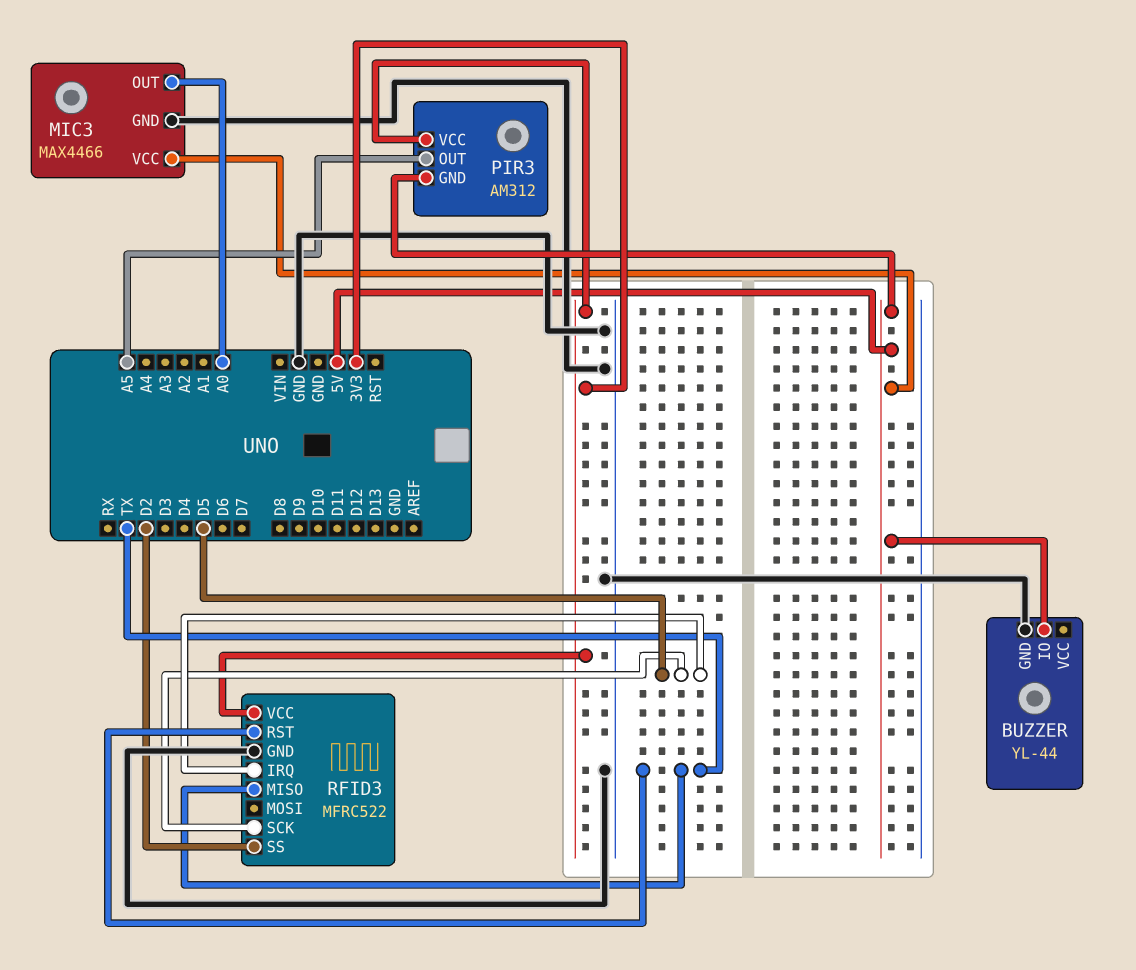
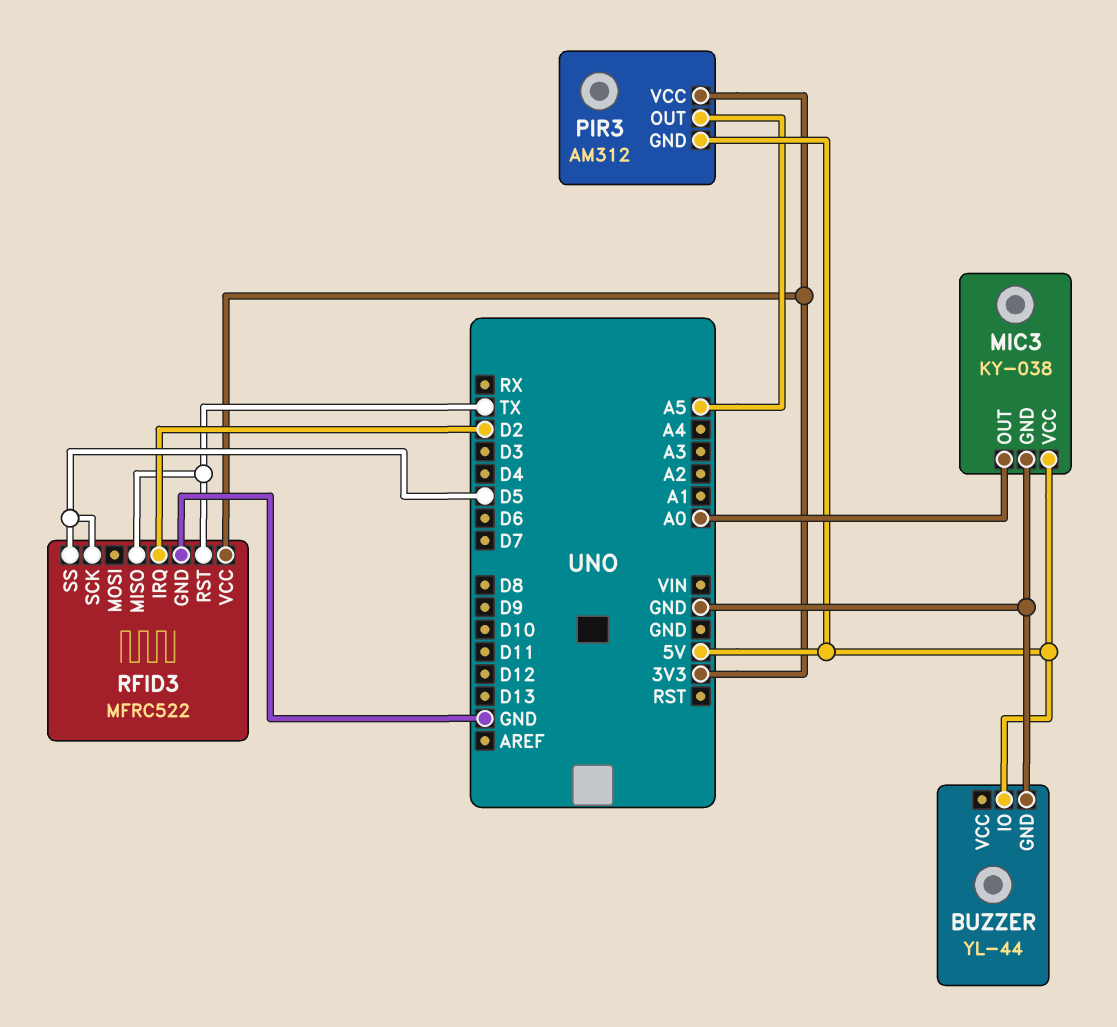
MIC3: MAX4466 -> KY-038
RFID3 pin IRQ: D5 -> D2
RFID3 pin SS: D2 -> D5

